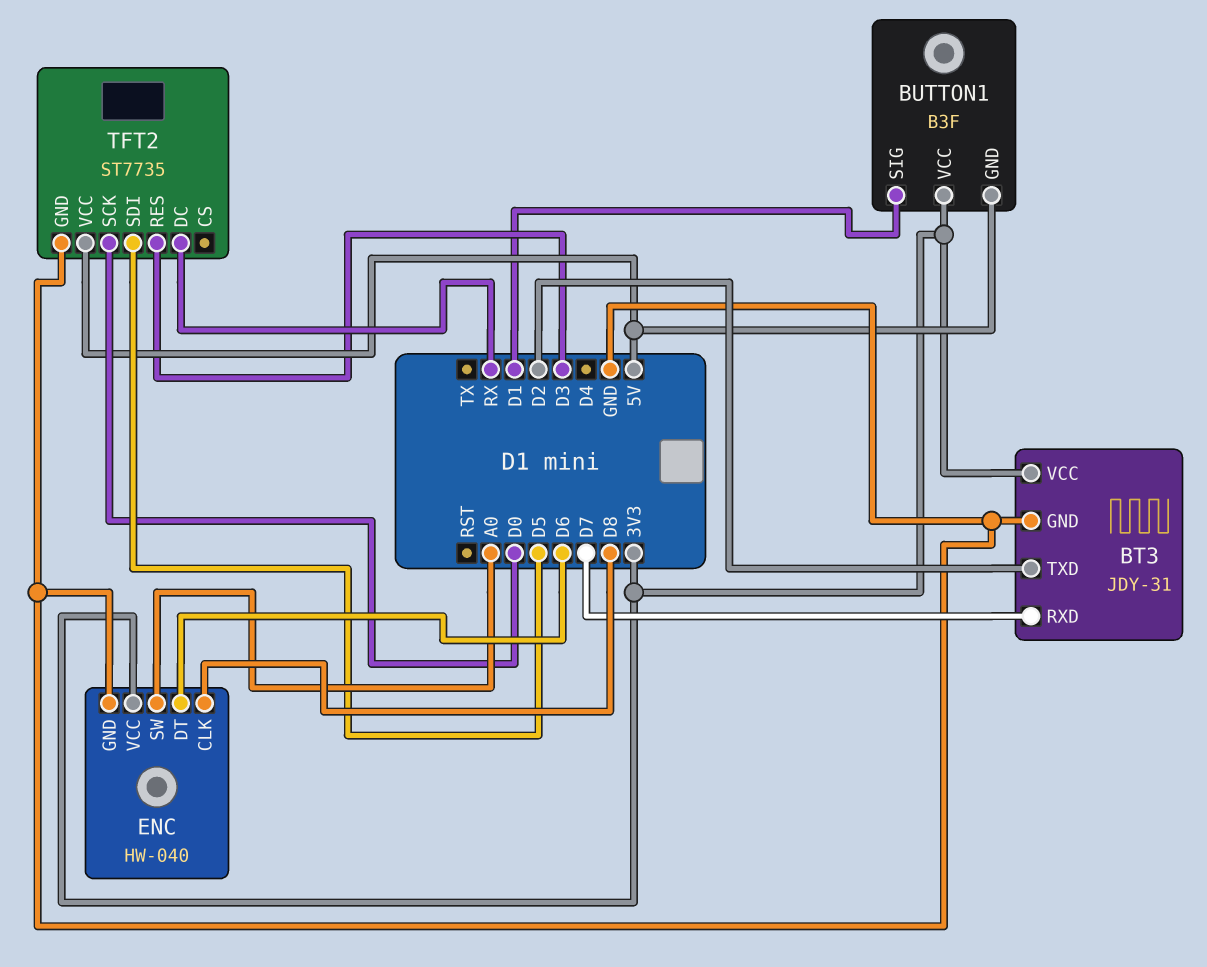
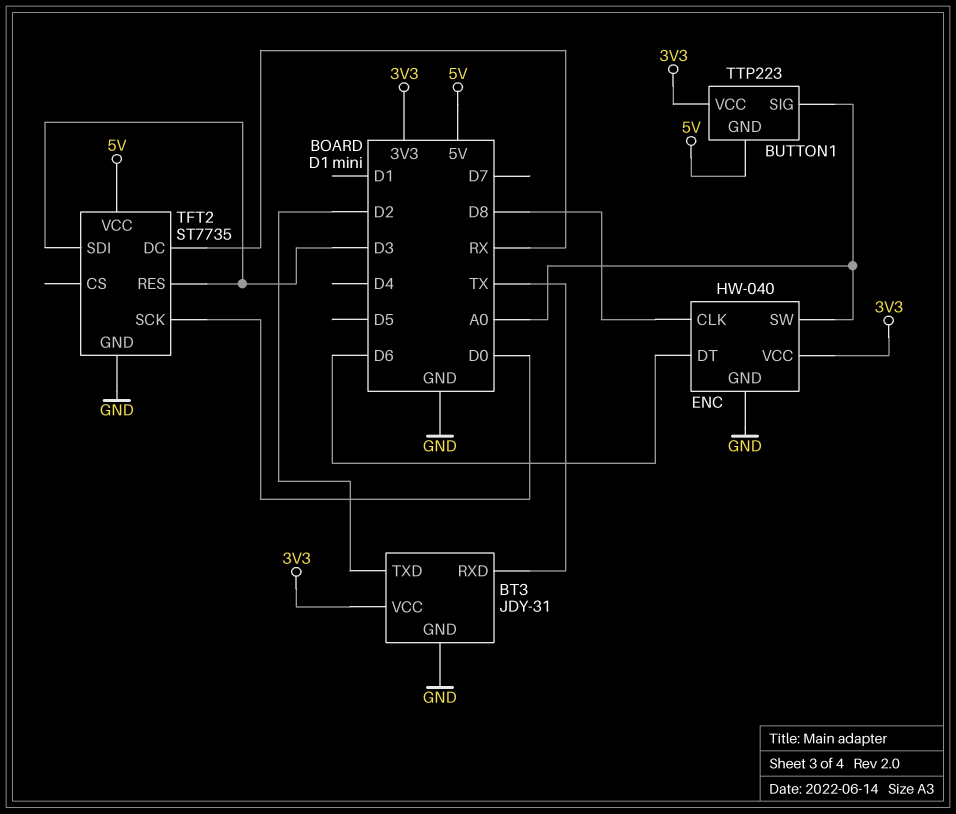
BT3 pin RXD: D7 -> TX
BUTTON1: B3F -> TTP223
BUTTON1 pin SIG: D1 -> A0
TFT2 pin SDI: D5 -> D3

